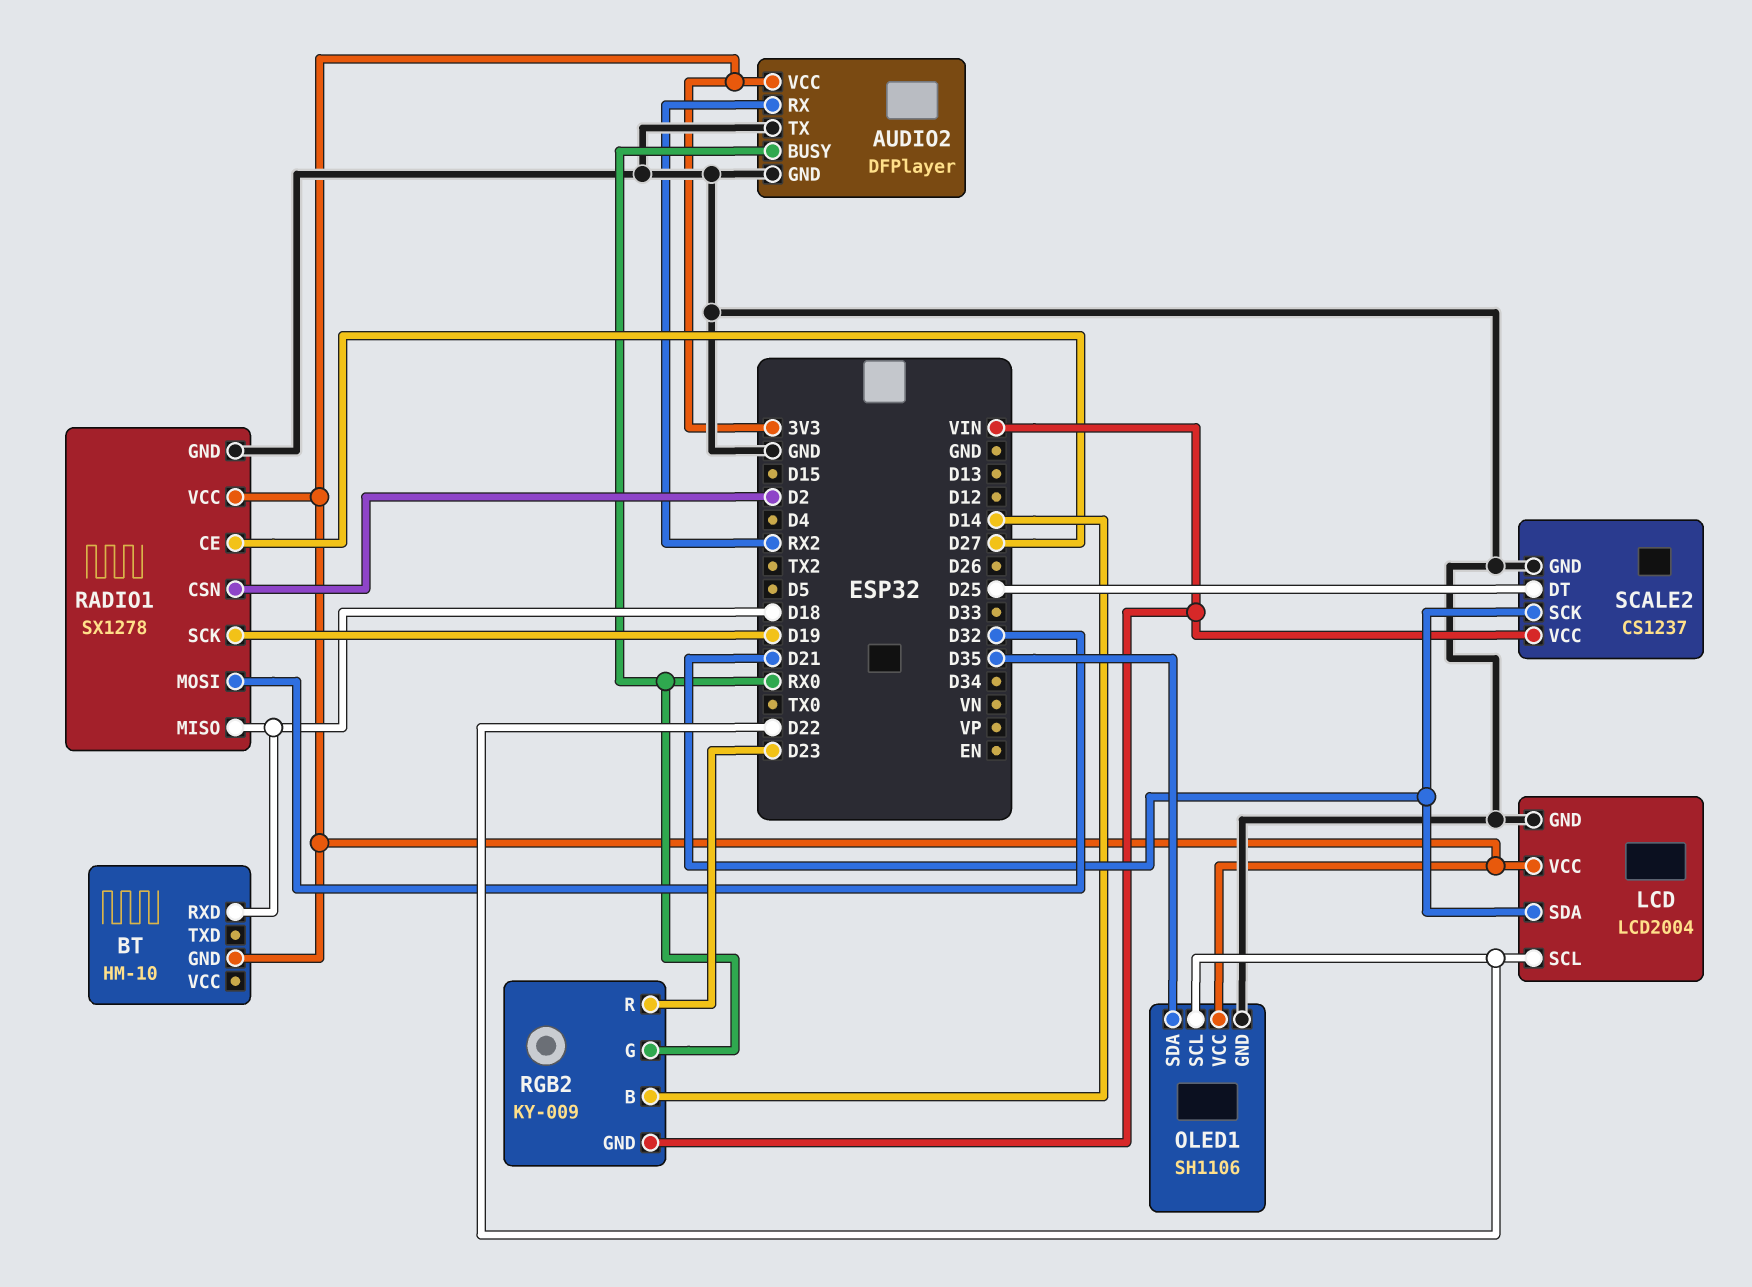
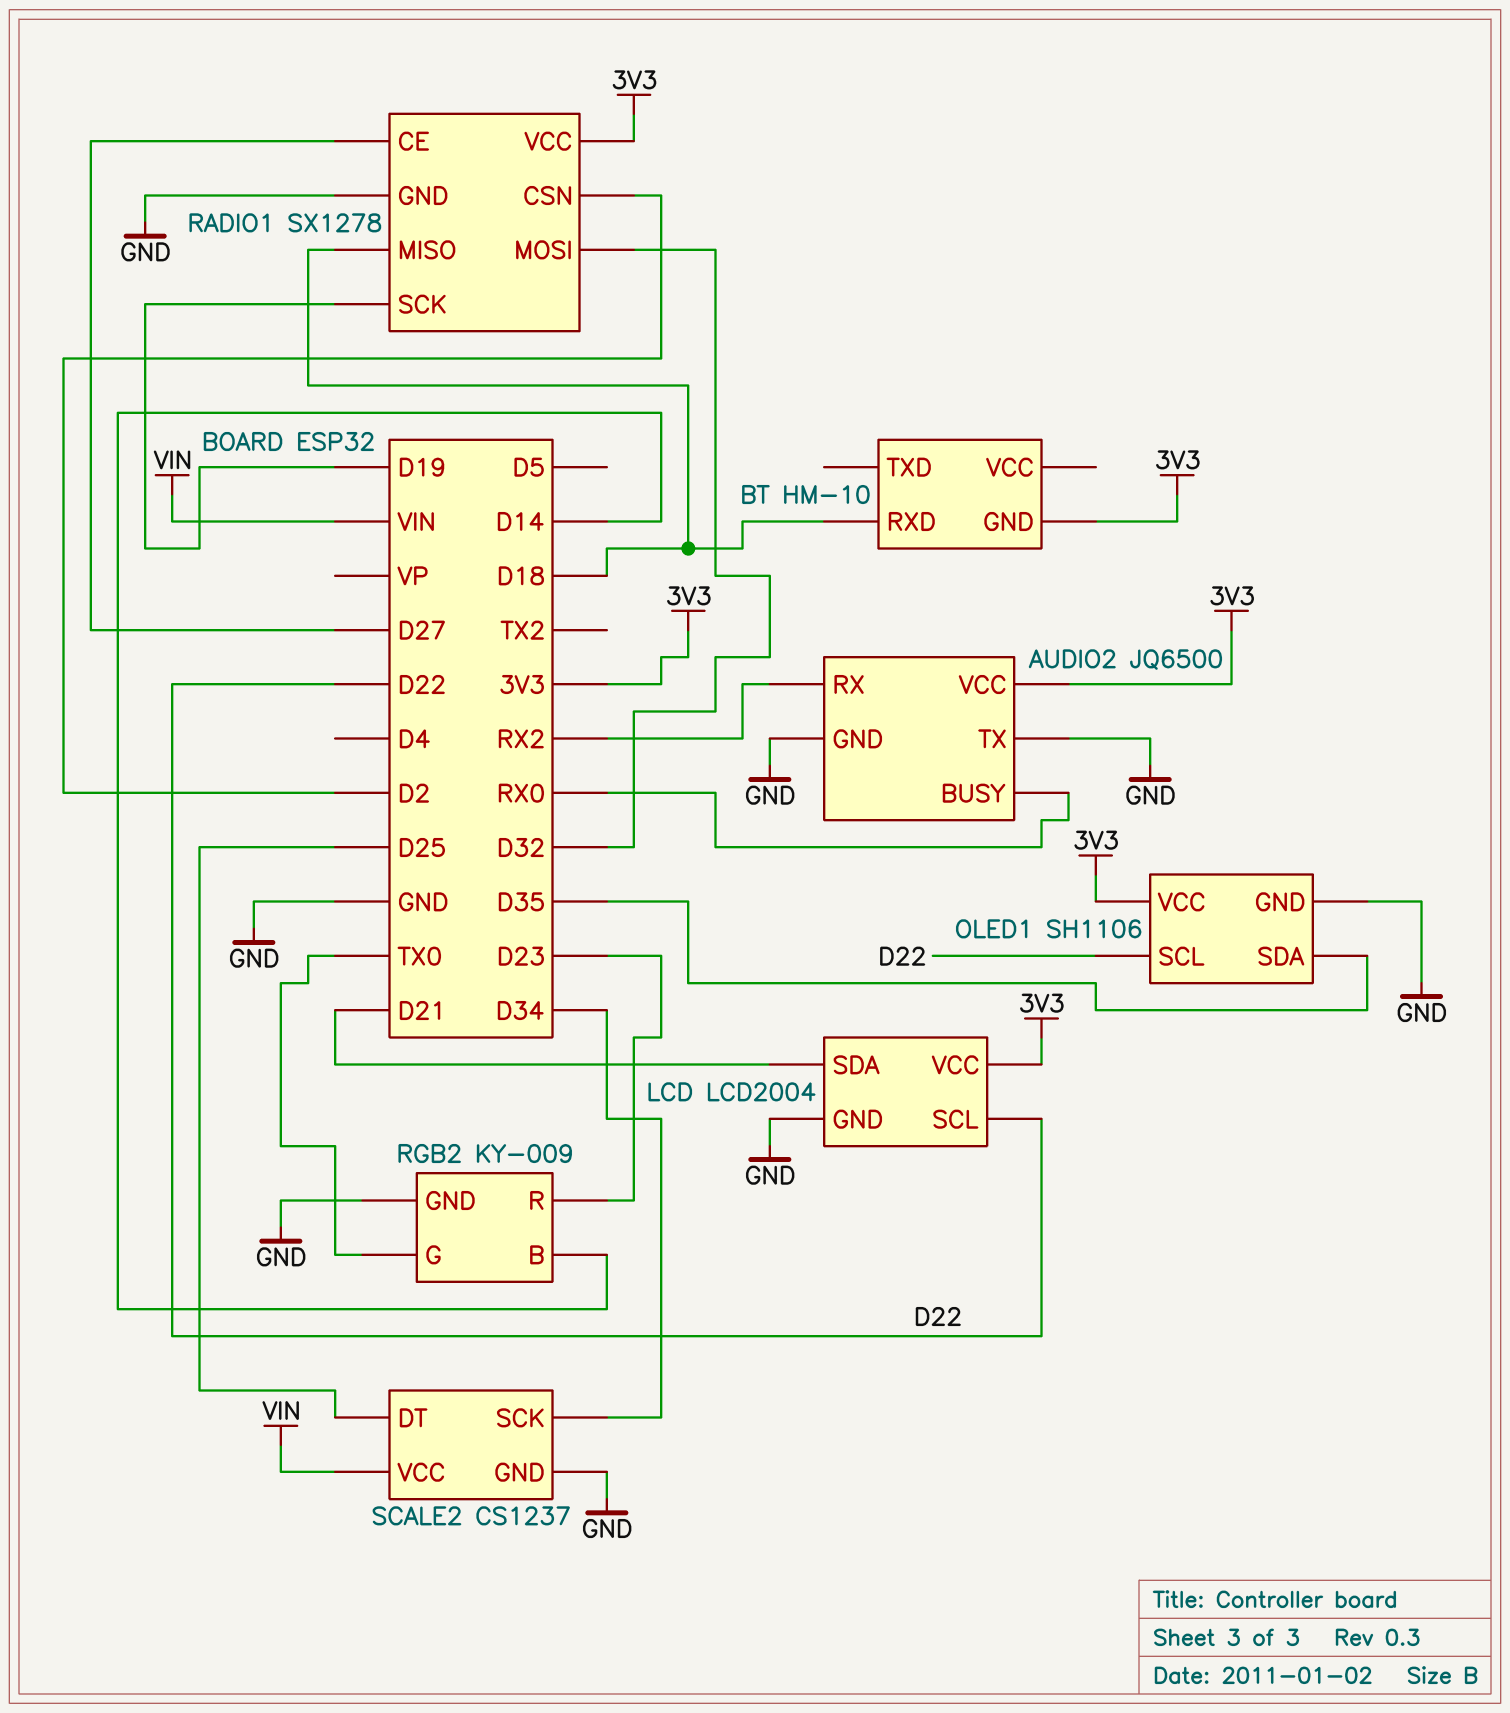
AUDIO2: DFPlayer -> JQ6500
RGB2 pin G: RX0 -> TX0
RGB2 pin GND: VIN -> GND
SCALE2 pin SCK: D21 -> D34

